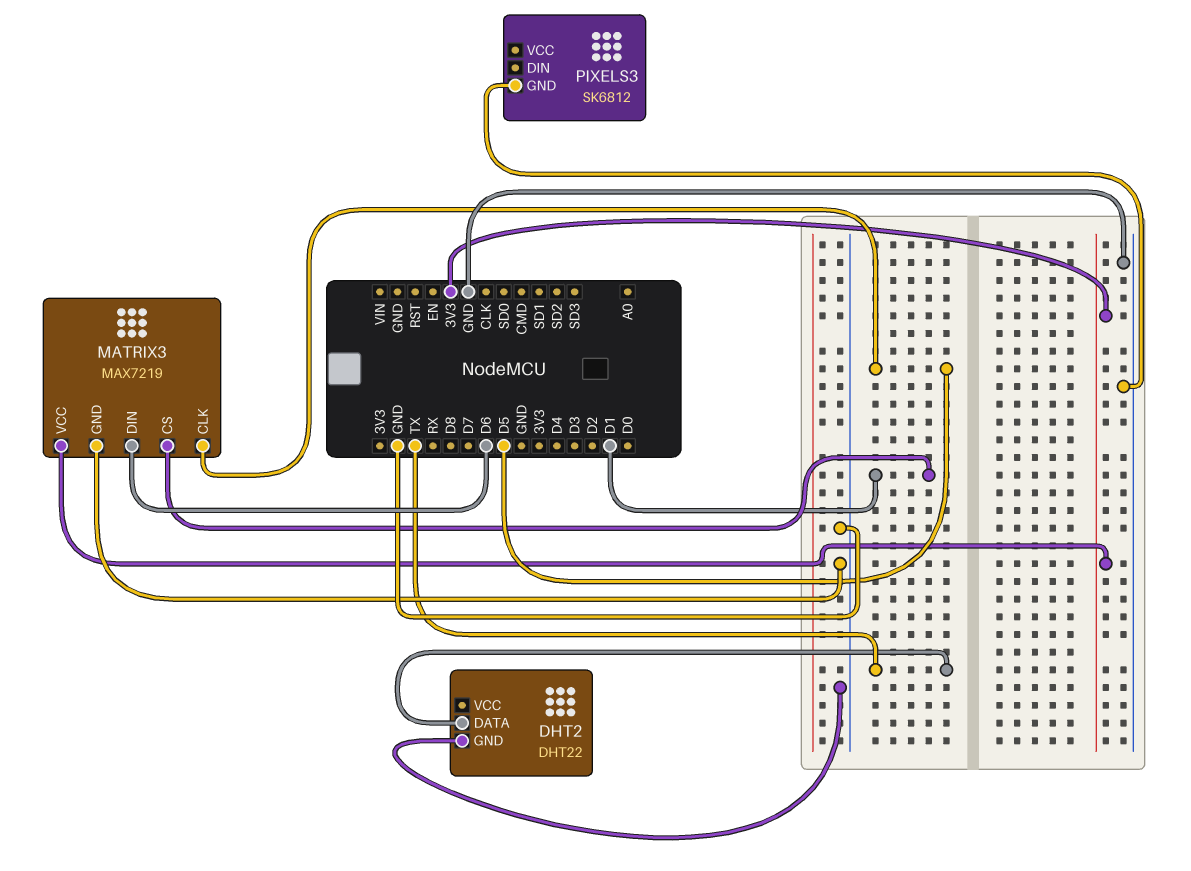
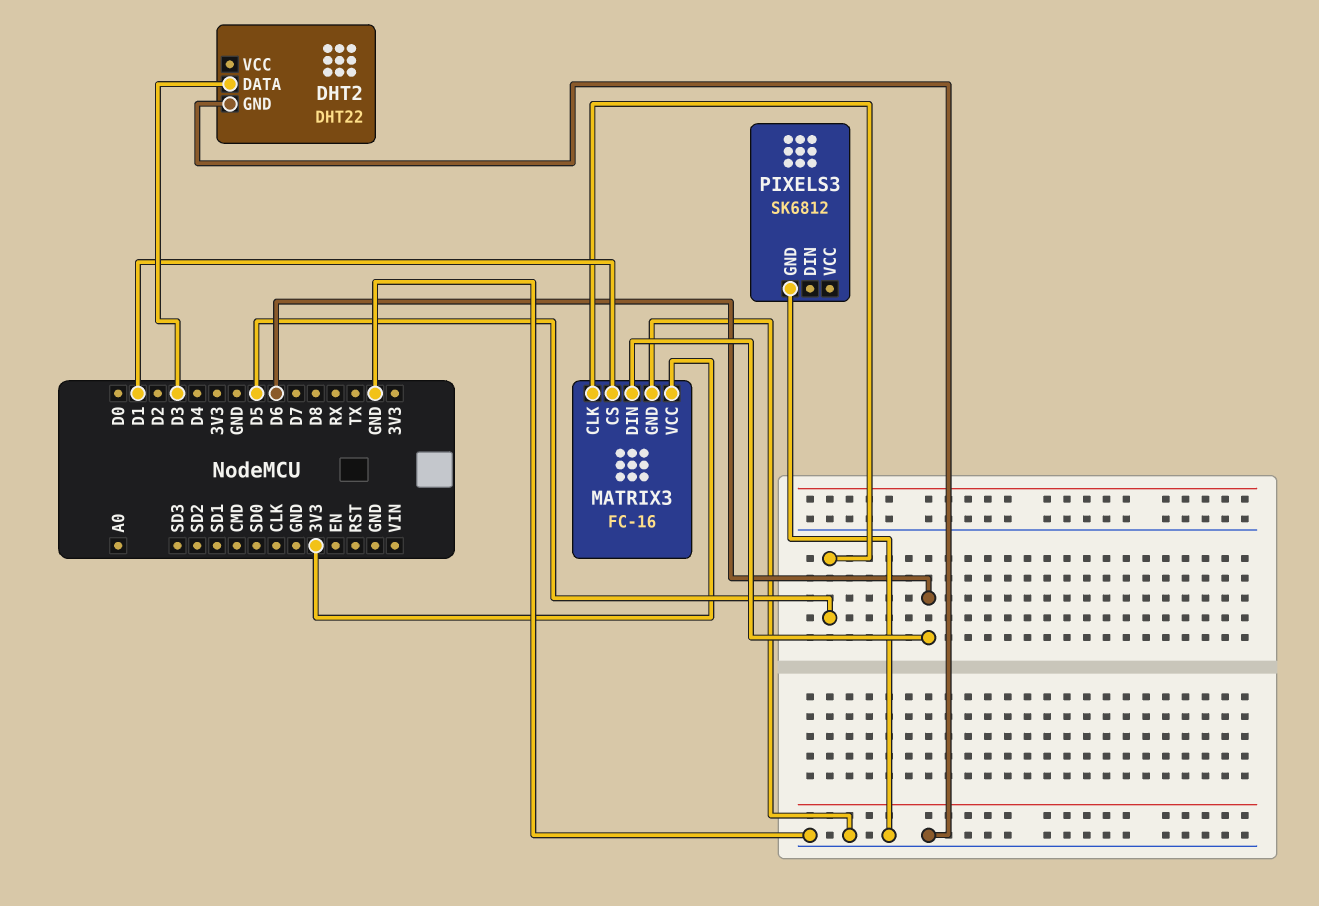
DHT2 pin DATA: TX -> D3
MATRIX3: MAX7219 -> FC-16

